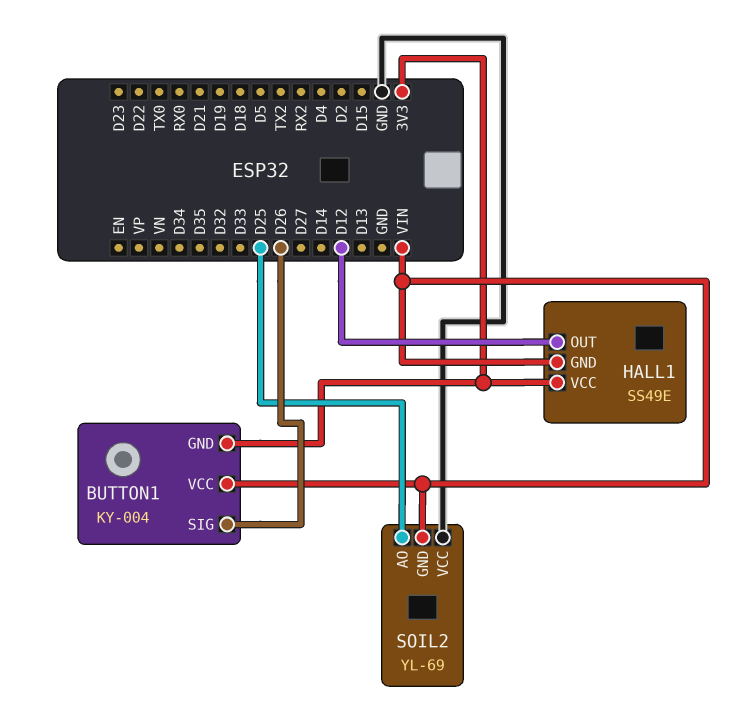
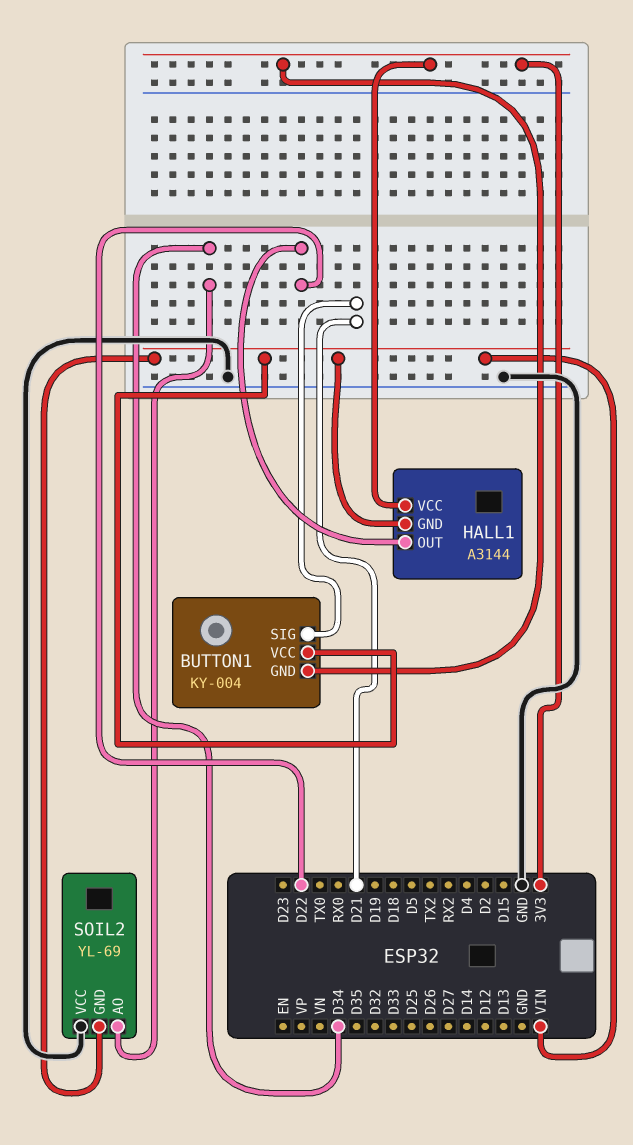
BUTTON1 pin SIG: D26 -> D21
HALL1: SS49E -> A3144
HALL1 pin OUT: D12 -> D22
SOIL2 pin AO: D25 -> D34

